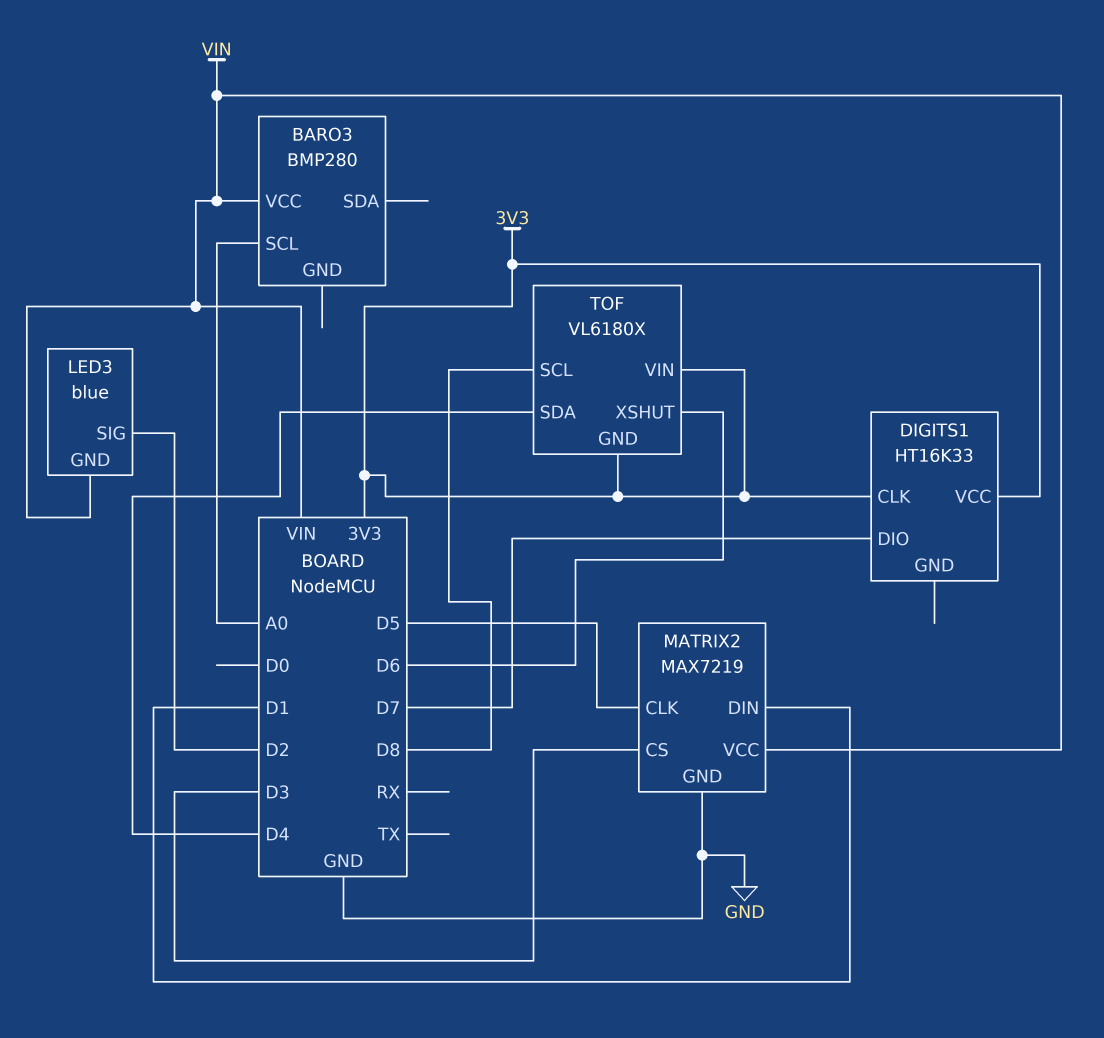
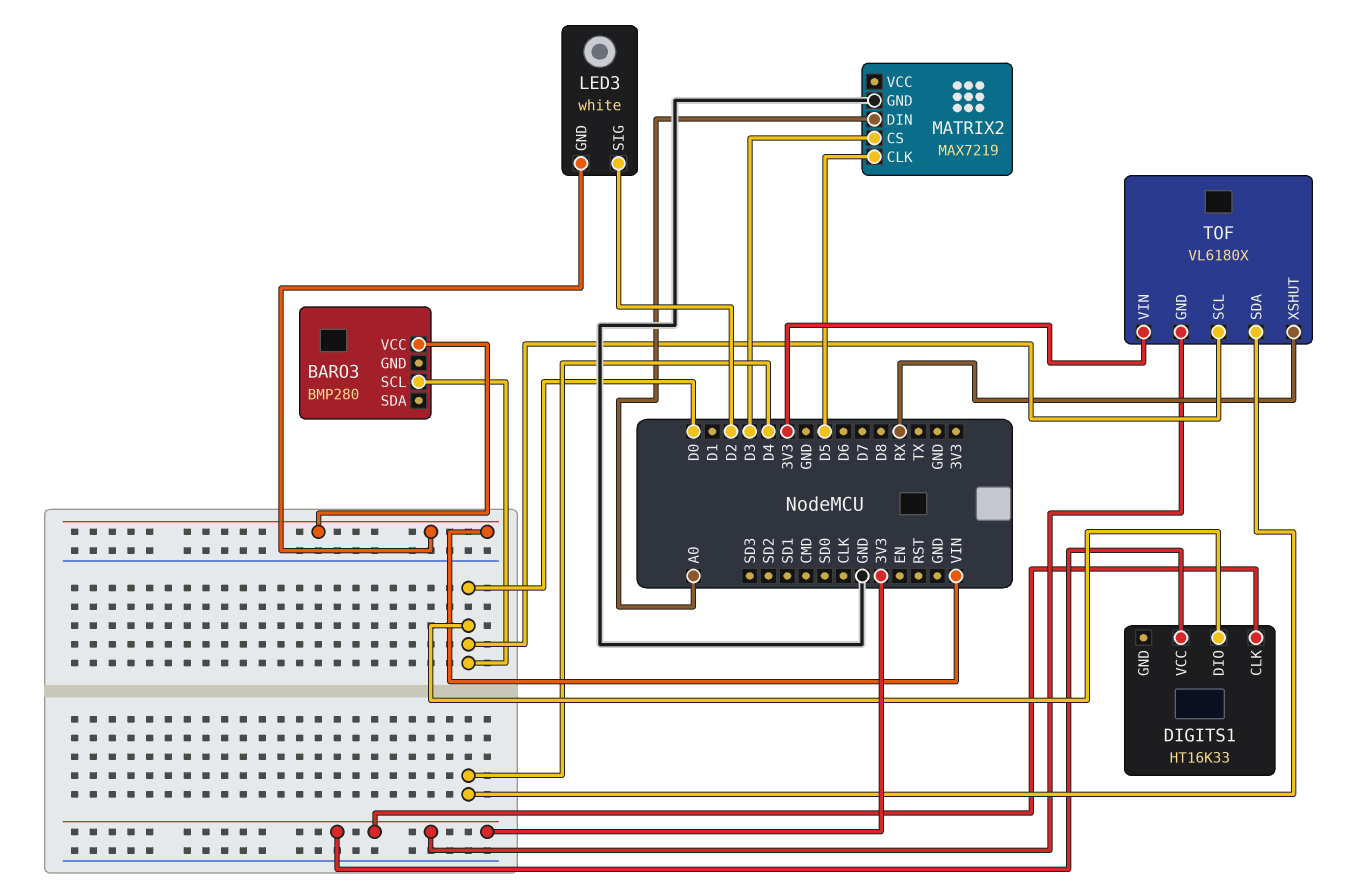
BARO3 pin SCL: A0 -> D0
DIGITS1 pin DIO: D7 -> D0
LED3: blue -> white
MATRIX2 pin DIN: D1 -> A0
MATRIX2 pin VCC: VIN -> none
TOF pin SCL: D8 -> D0
TOF pin XSHUT: D6 -> RX

